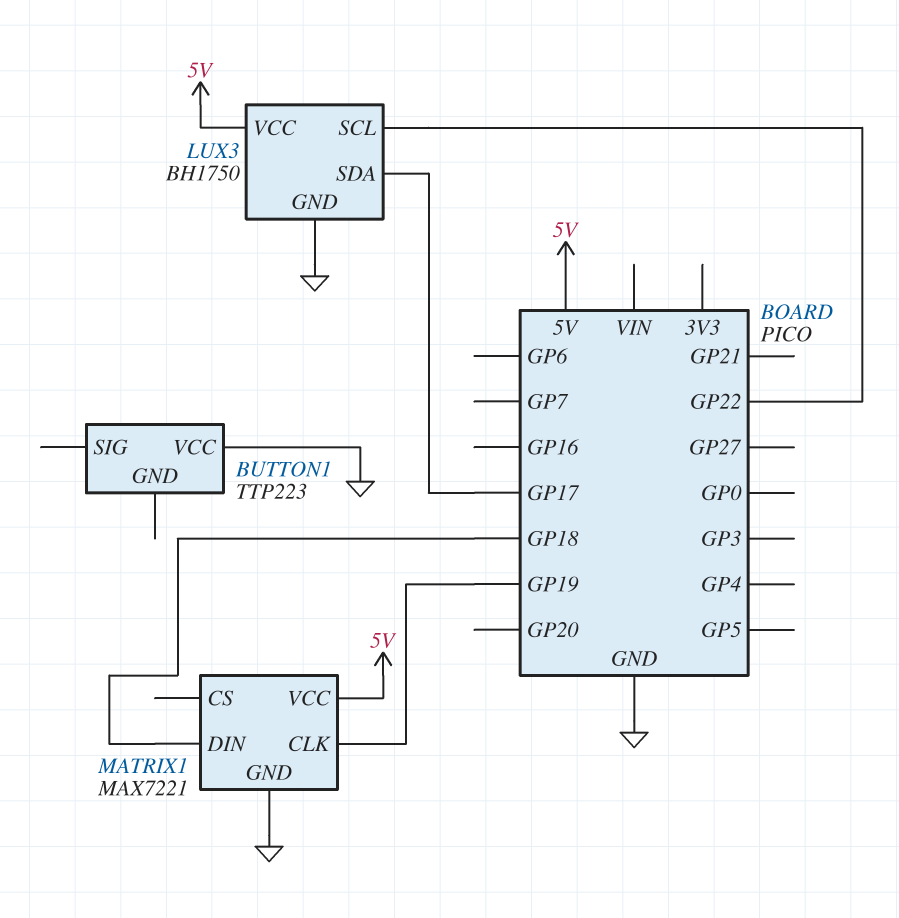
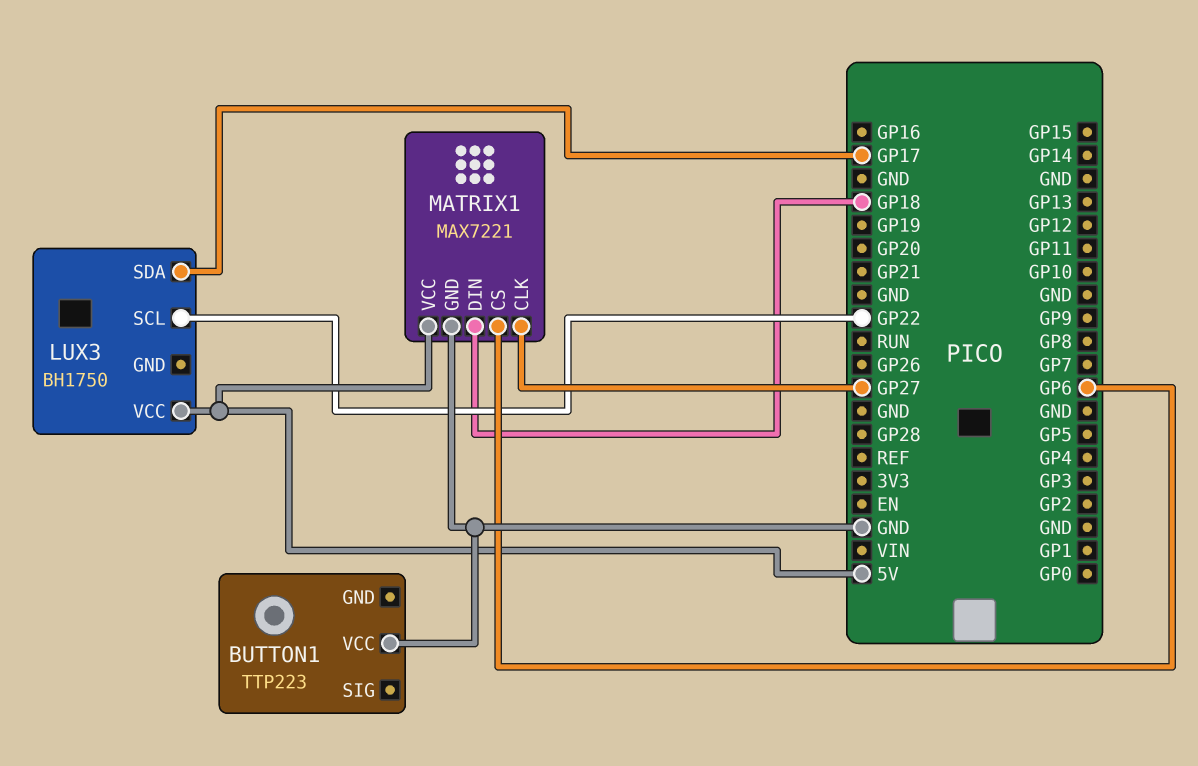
LUX3 pin GND: GND -> none
MATRIX1 pin CLK: GP19 -> GP27
MATRIX1 pin CS: none -> GP6

